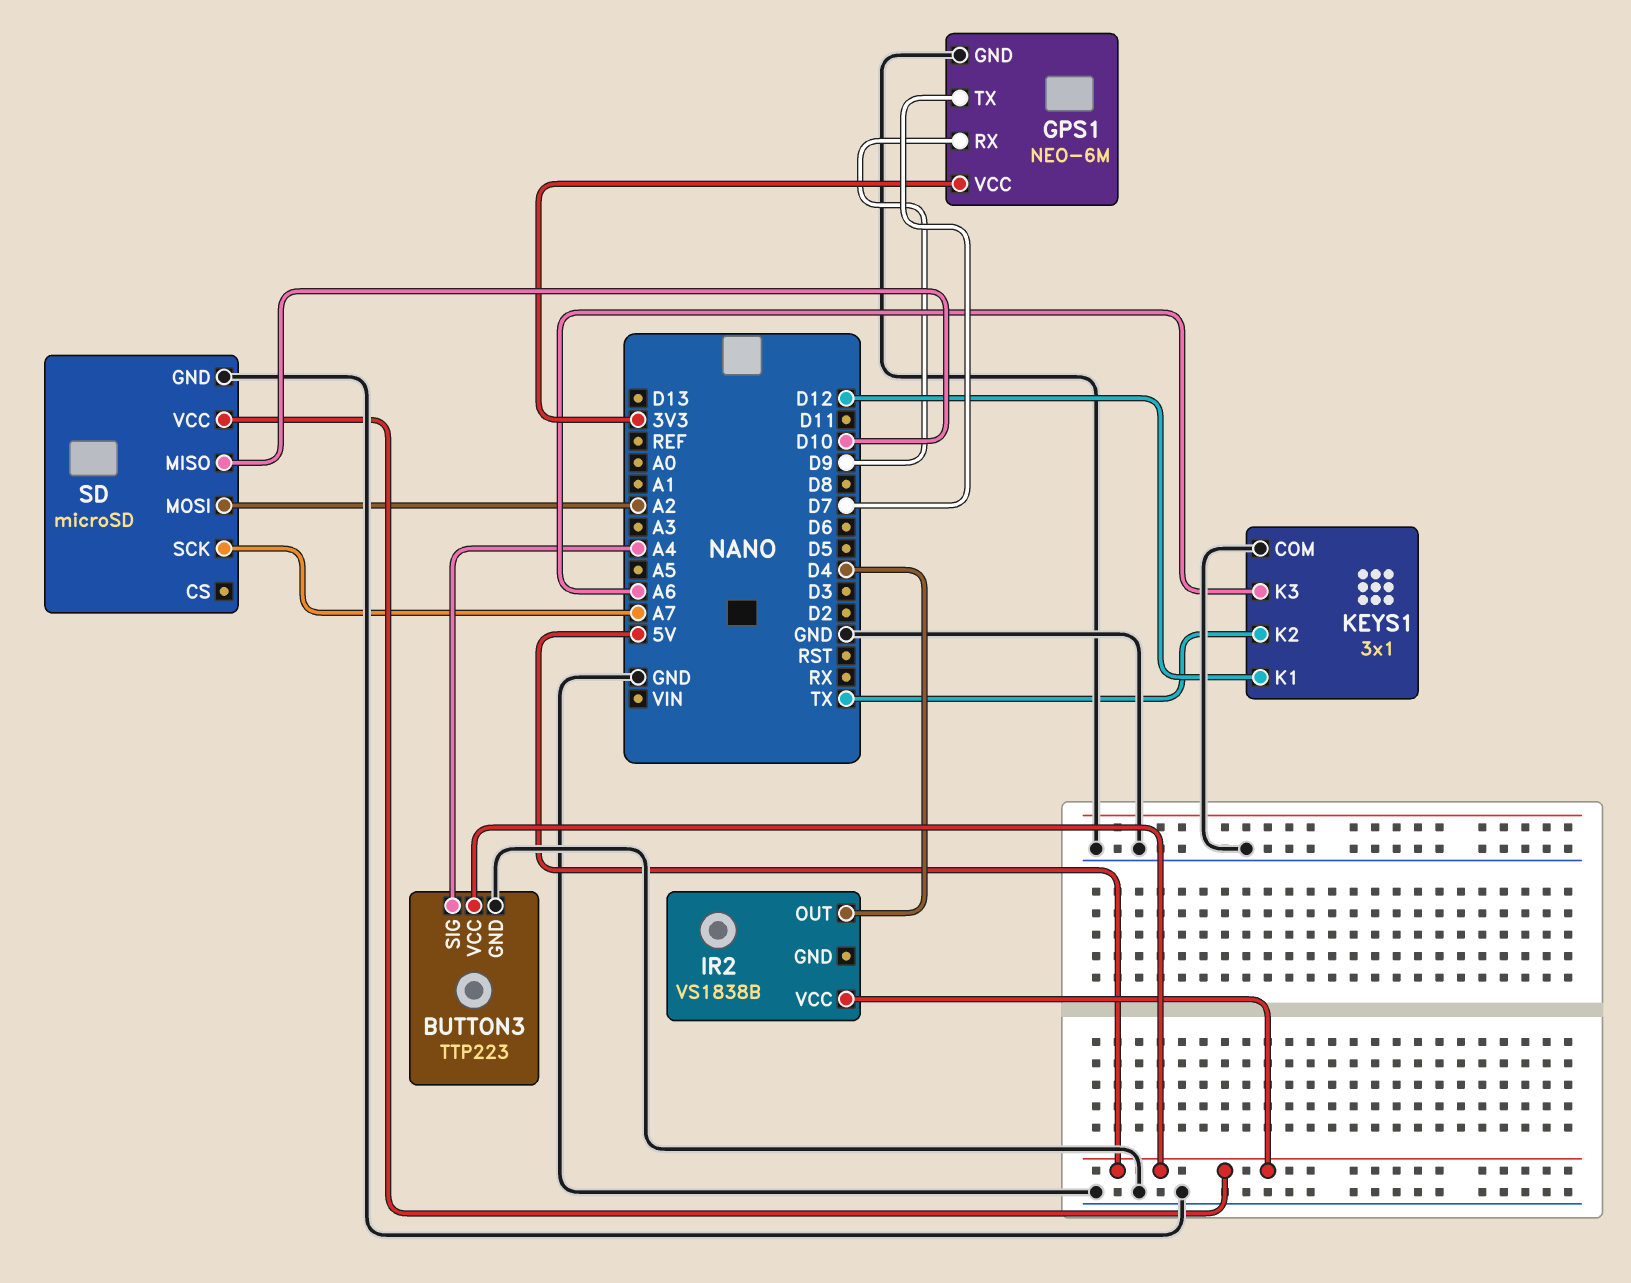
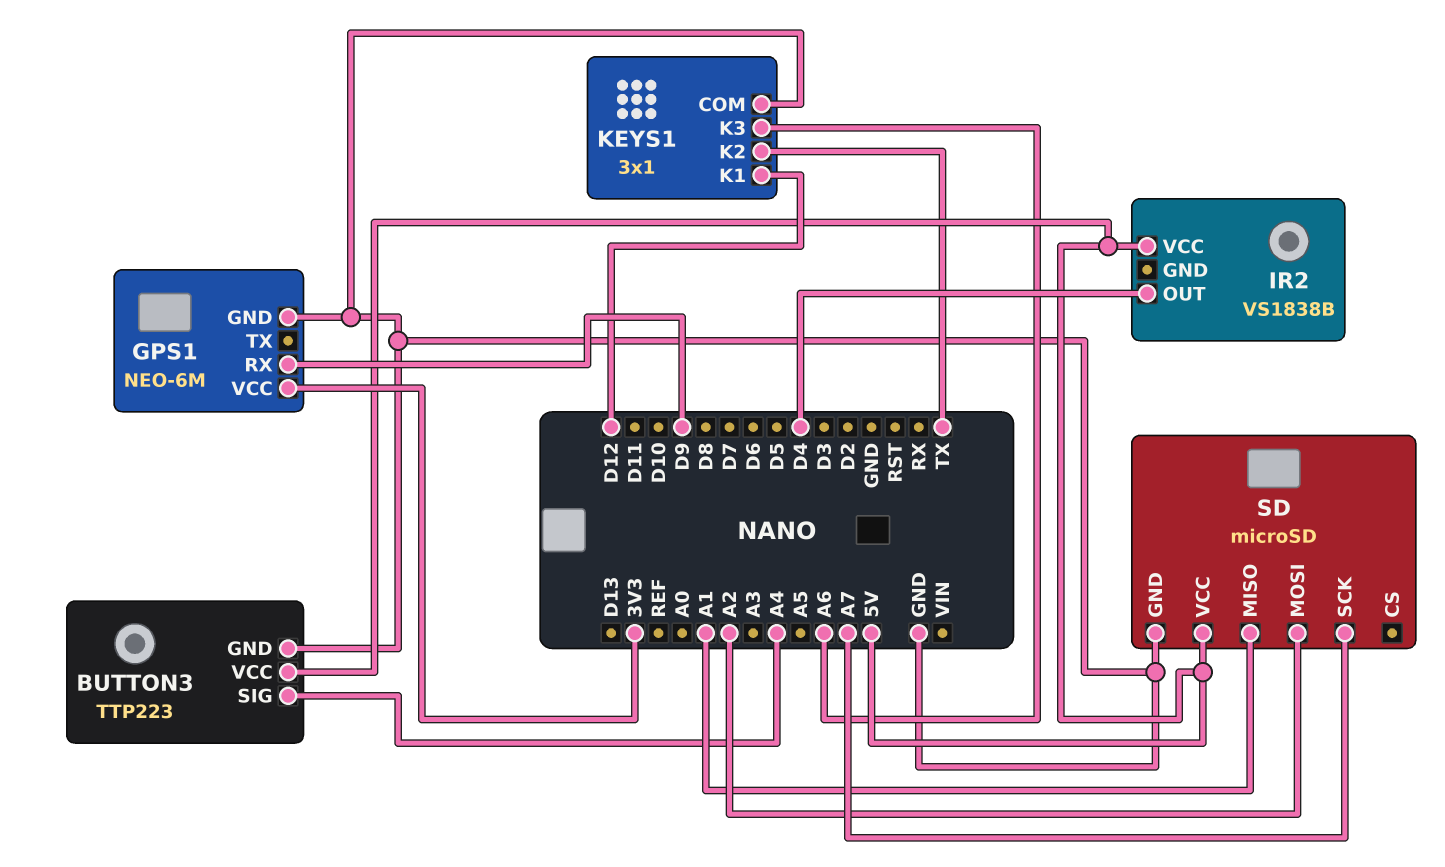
GPS1 pin TX: D7 -> none
SD pin MISO: D10 -> A1

